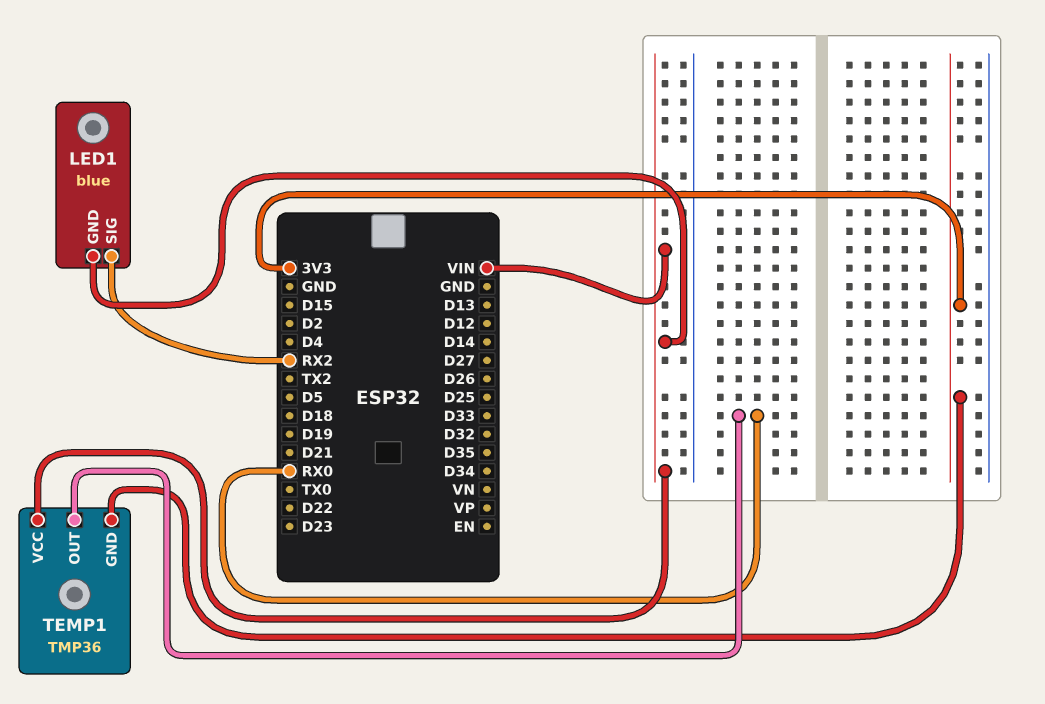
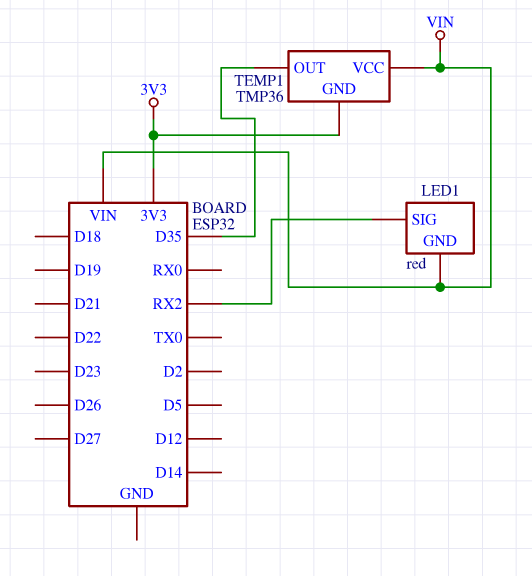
LED1: blue -> red
TEMP1 pin OUT: RX0 -> D35

